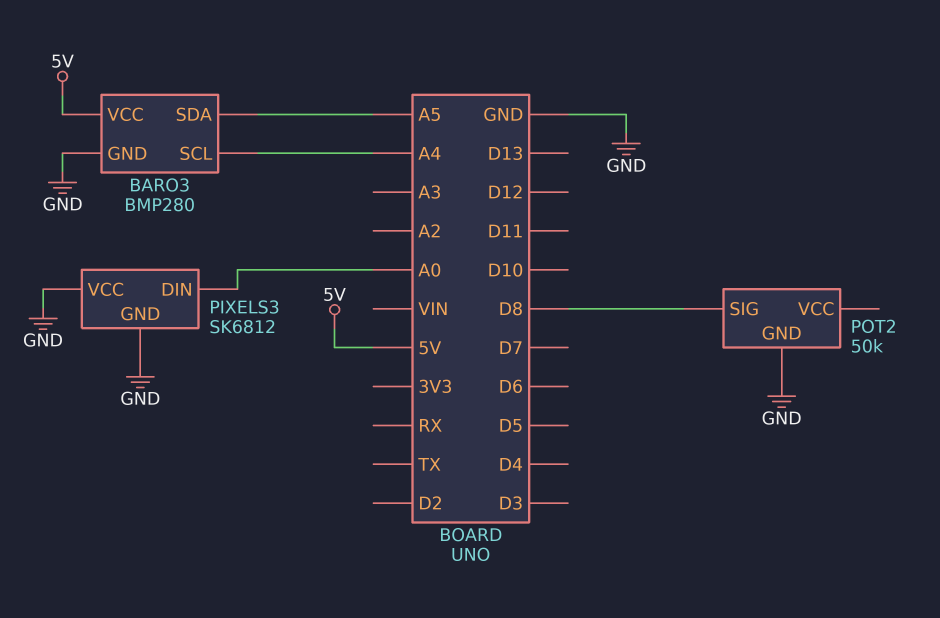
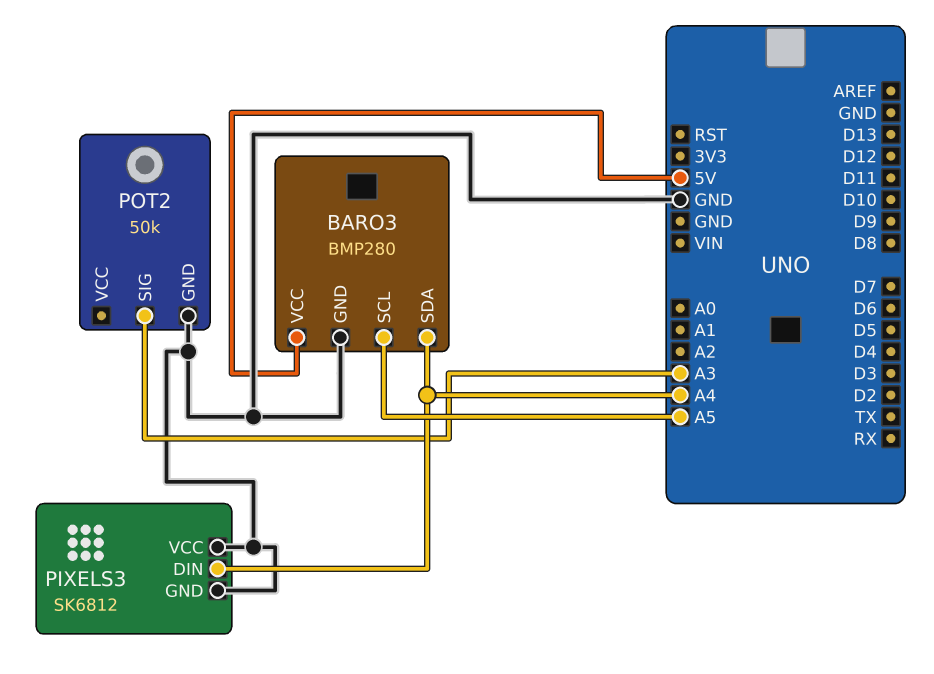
BARO3 pin SCL: A4 -> A5
BARO3 pin SDA: A5 -> A4
PIXELS3 pin DIN: A0 -> A4
POT2 pin SIG: D8 -> A3

